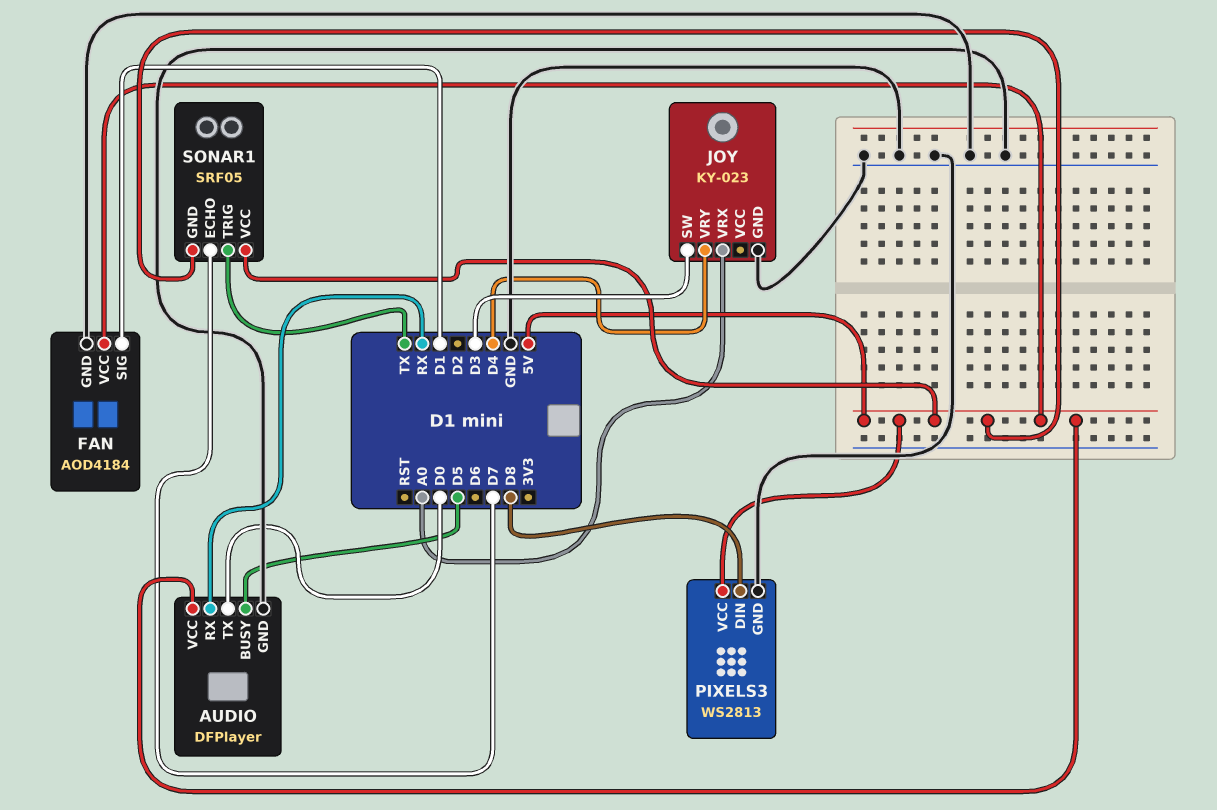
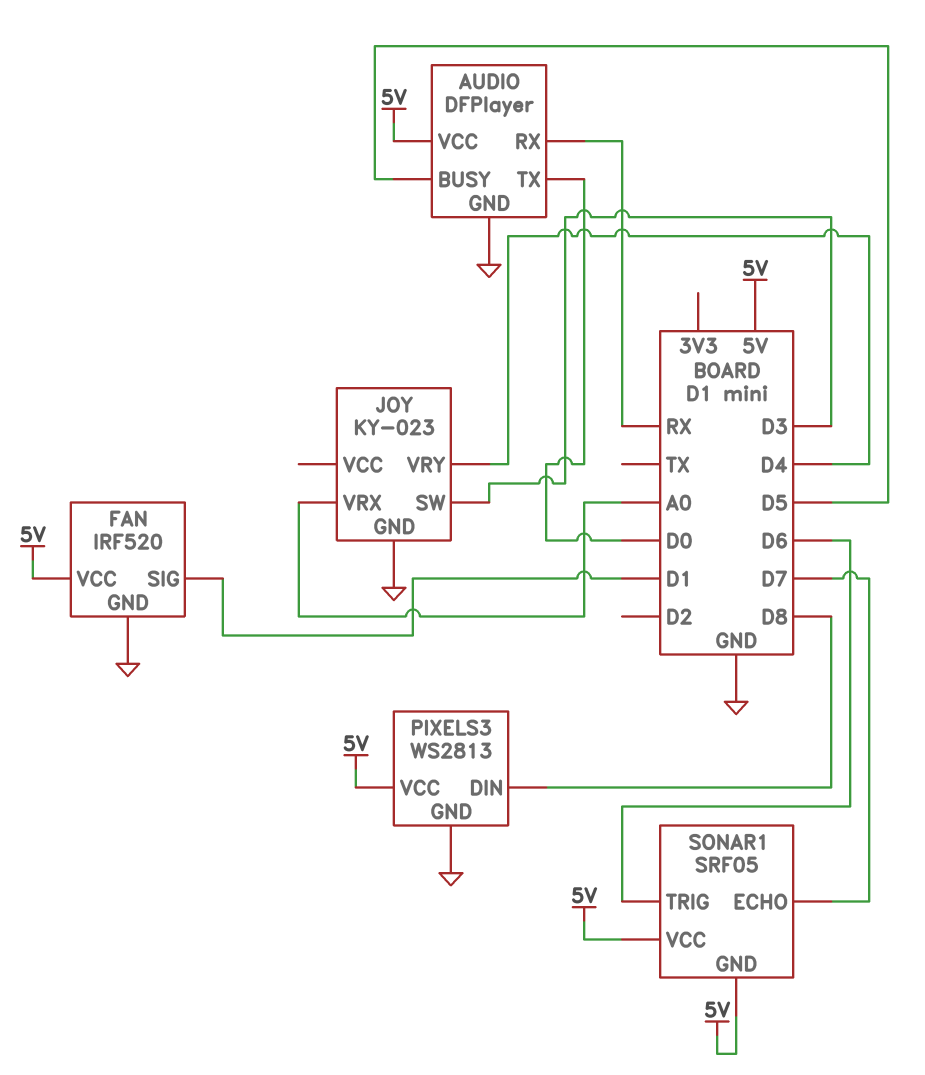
FAN: AOD4184 -> IRF520
SONAR1 pin TRIG: TX -> D6

